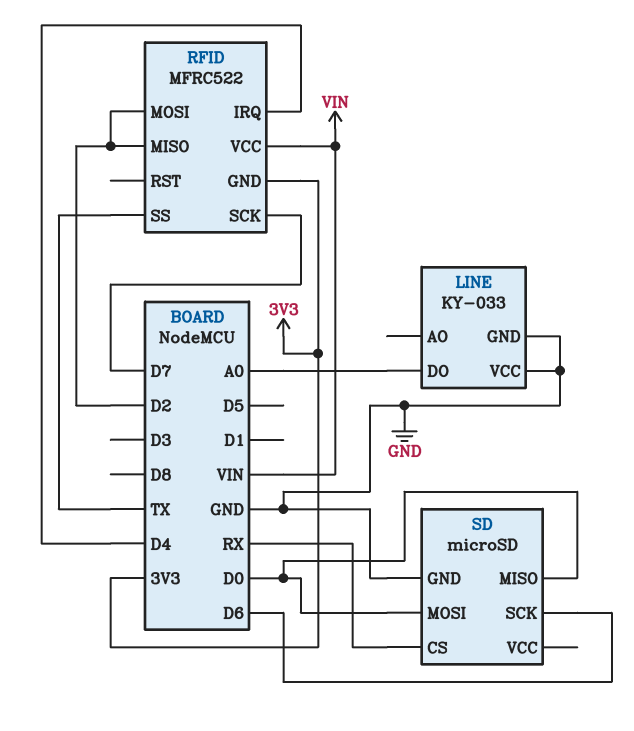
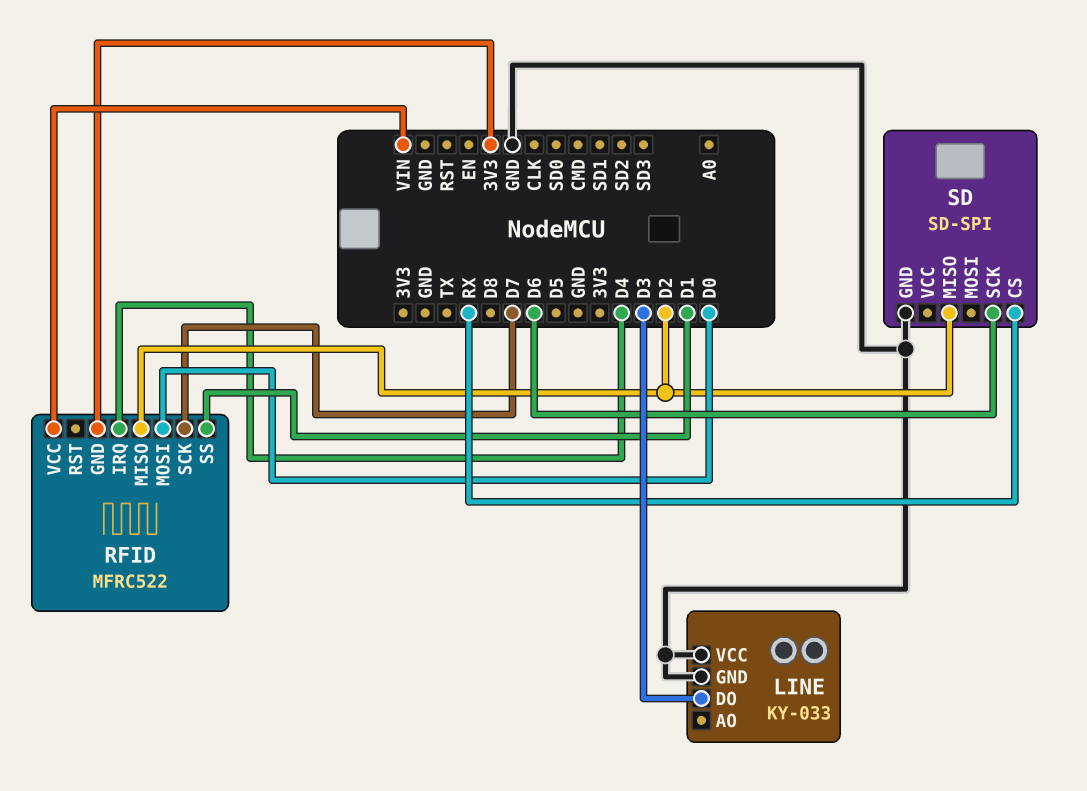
LINE pin DO: A0 -> D3
RFID pin MOSI: D2 -> D0
RFID pin SS: TX -> D1
SD: microSD -> SD-SPI
SD pin MISO: D0 -> D2
SD pin MOSI: D0 -> none

